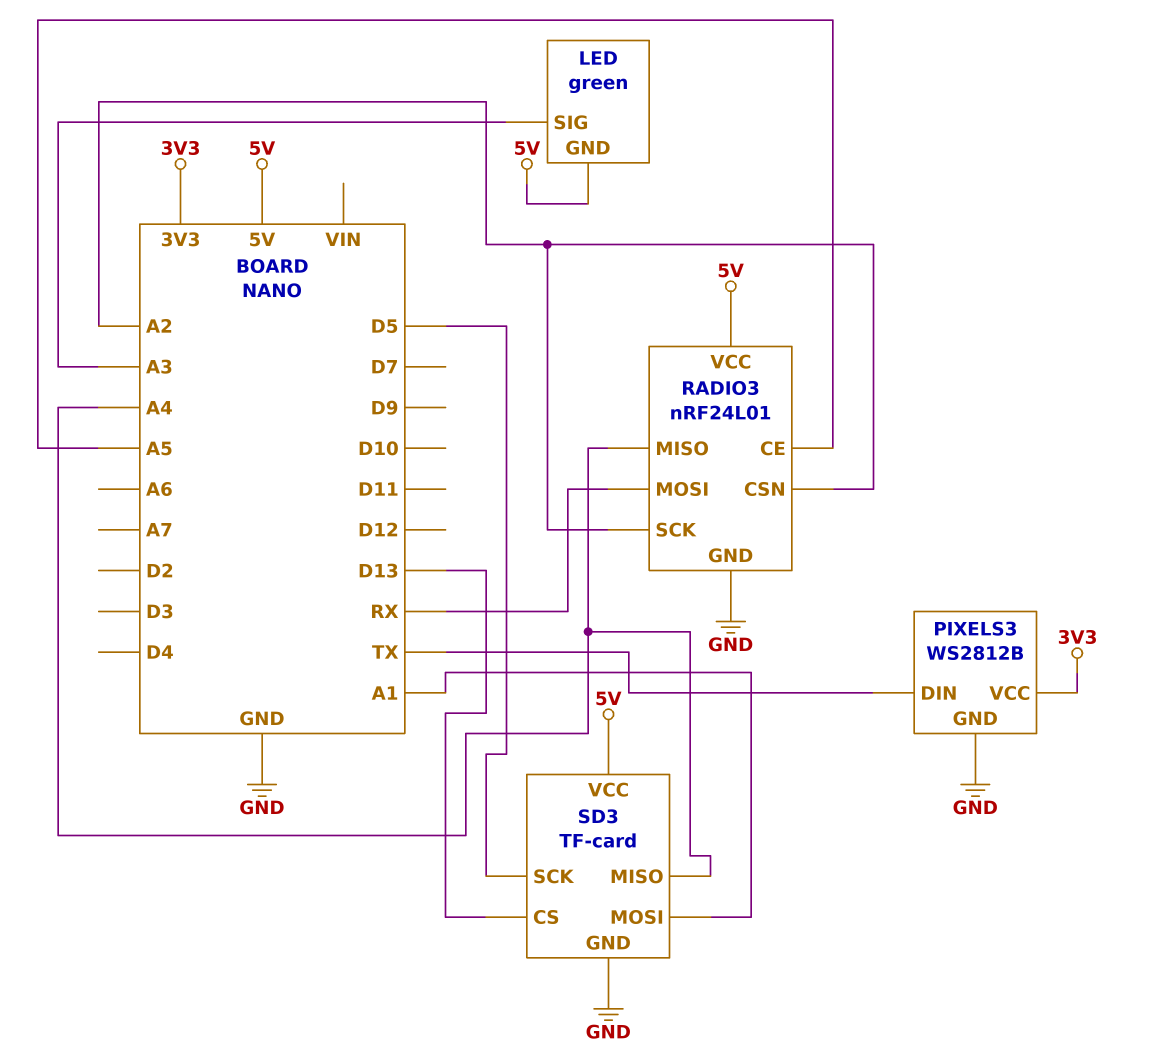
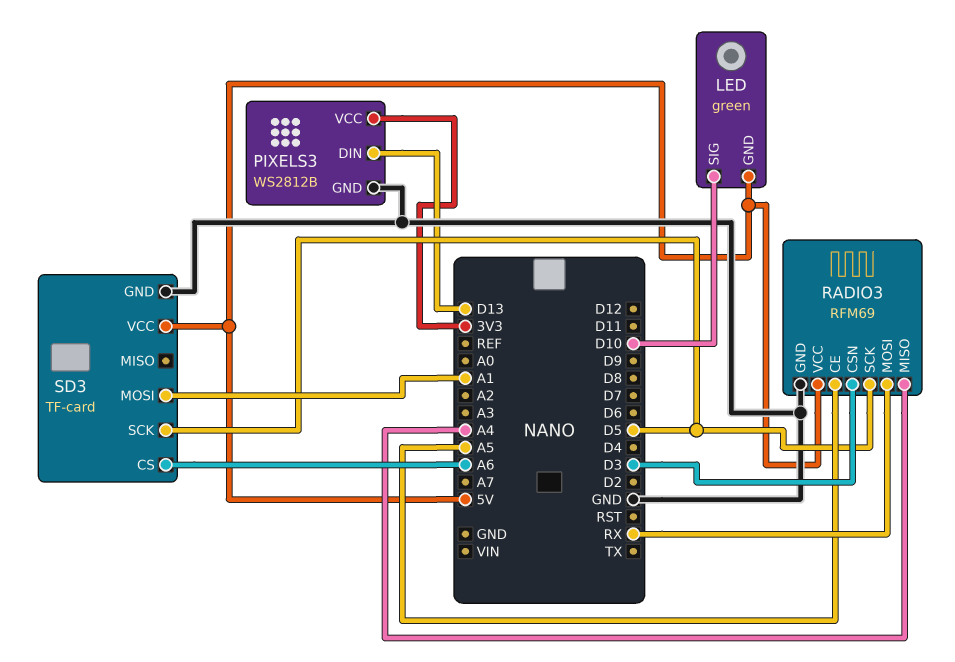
LED pin SIG: A3 -> D10
PIXELS3 pin DIN: TX -> D13
RADIO3: nRF24L01 -> RFM69
RADIO3 pin CSN: A2 -> D3
RADIO3 pin SCK: A2 -> D5
SD3 pin CS: D13 -> A6
SD3 pin MISO: A4 -> none

